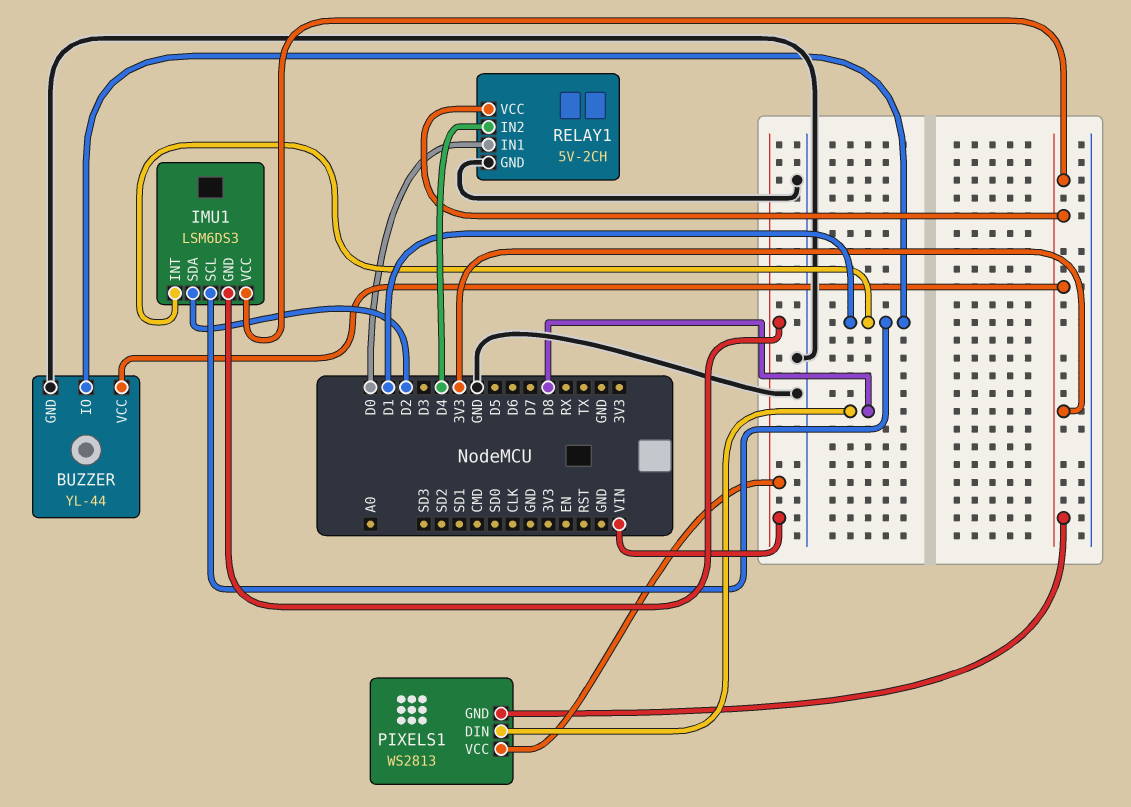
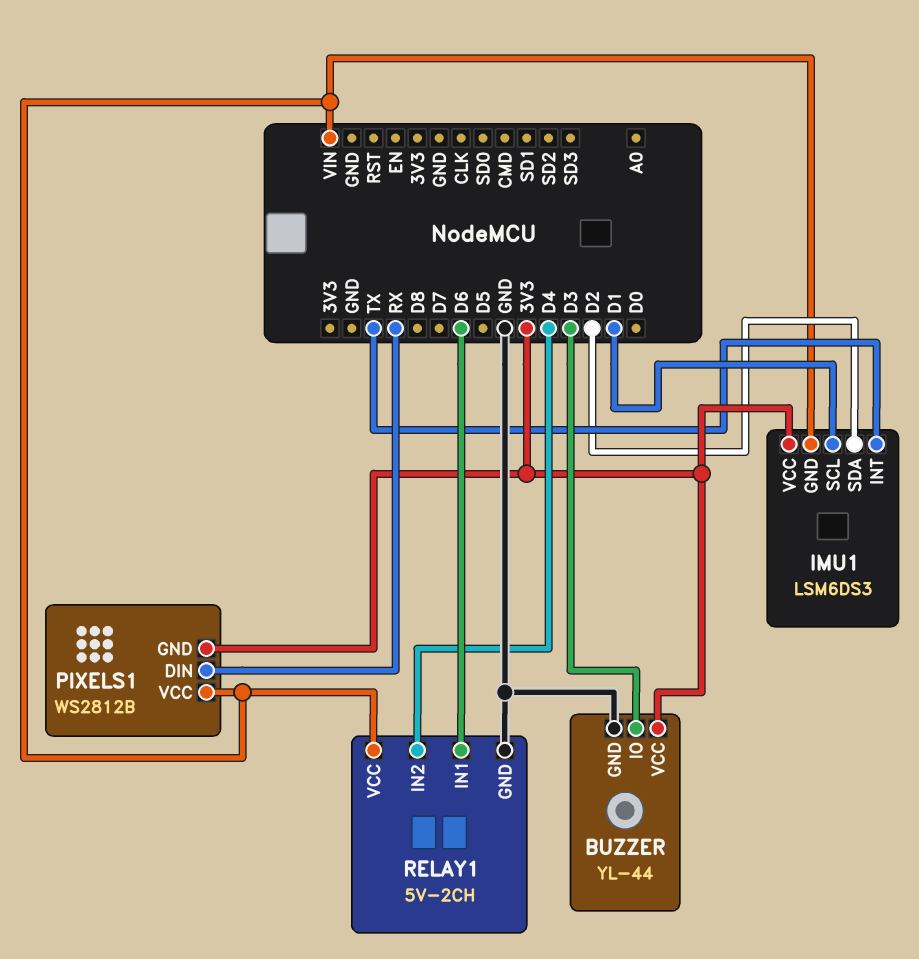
BUZZER pin IO: D1 -> D3
IMU1 pin INT: D1 -> TX
PIXELS1: WS2813 -> WS2812B
PIXELS1 pin DIN: D8 -> RX
RELAY1 pin IN1: D0 -> D6
RELAY1 pin VCC: 3V3 -> VIN

